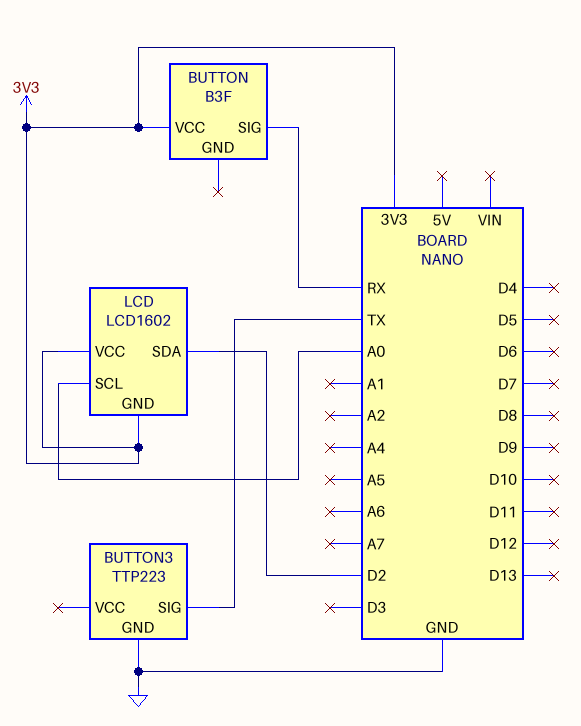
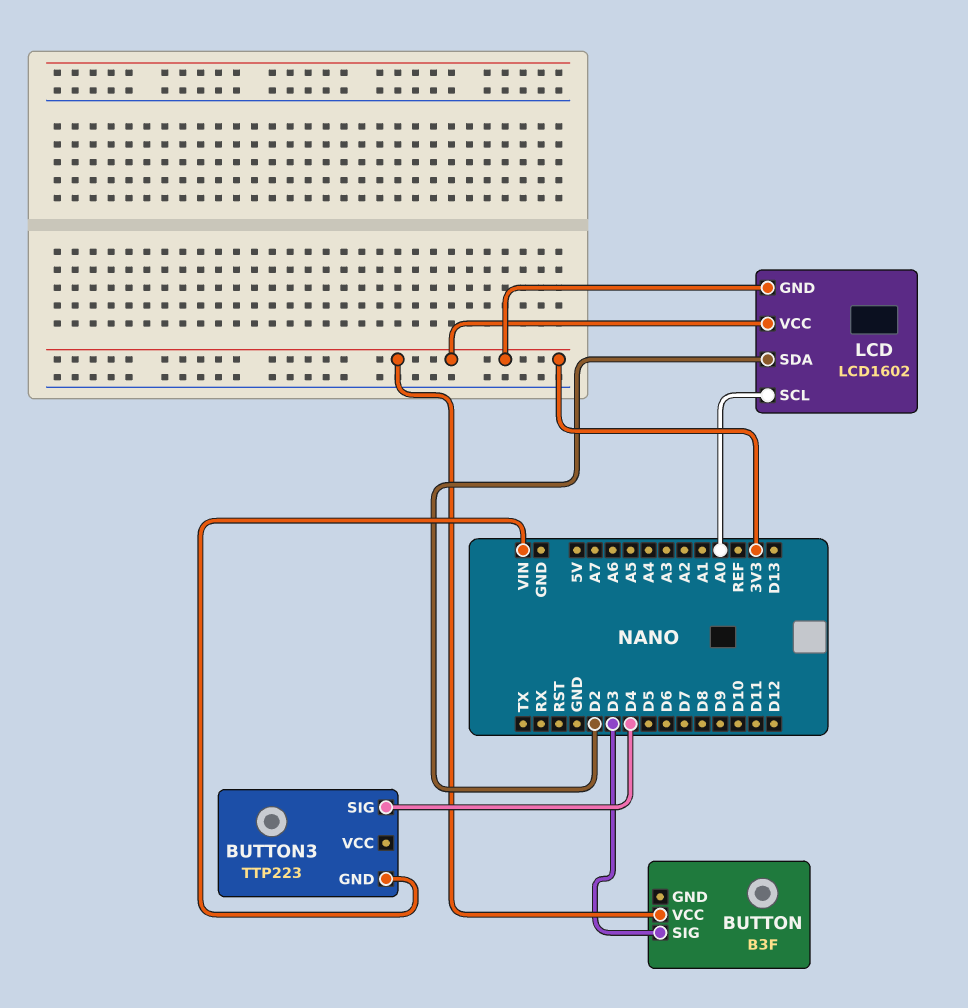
BUTTON pin SIG: RX -> D3
BUTTON3 pin GND: GND -> VIN
BUTTON3 pin SIG: TX -> D4

